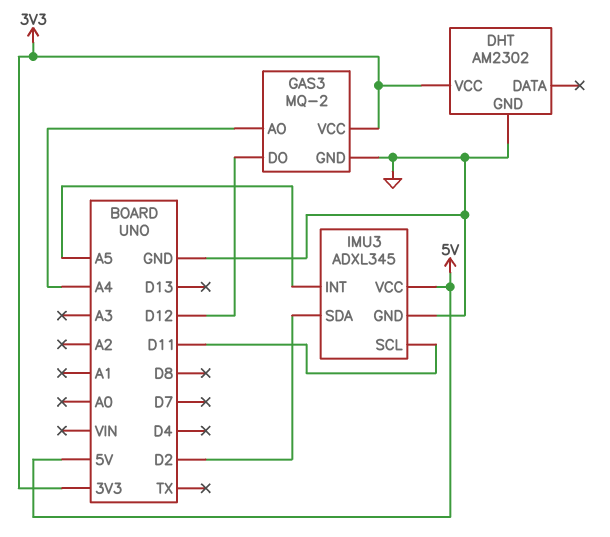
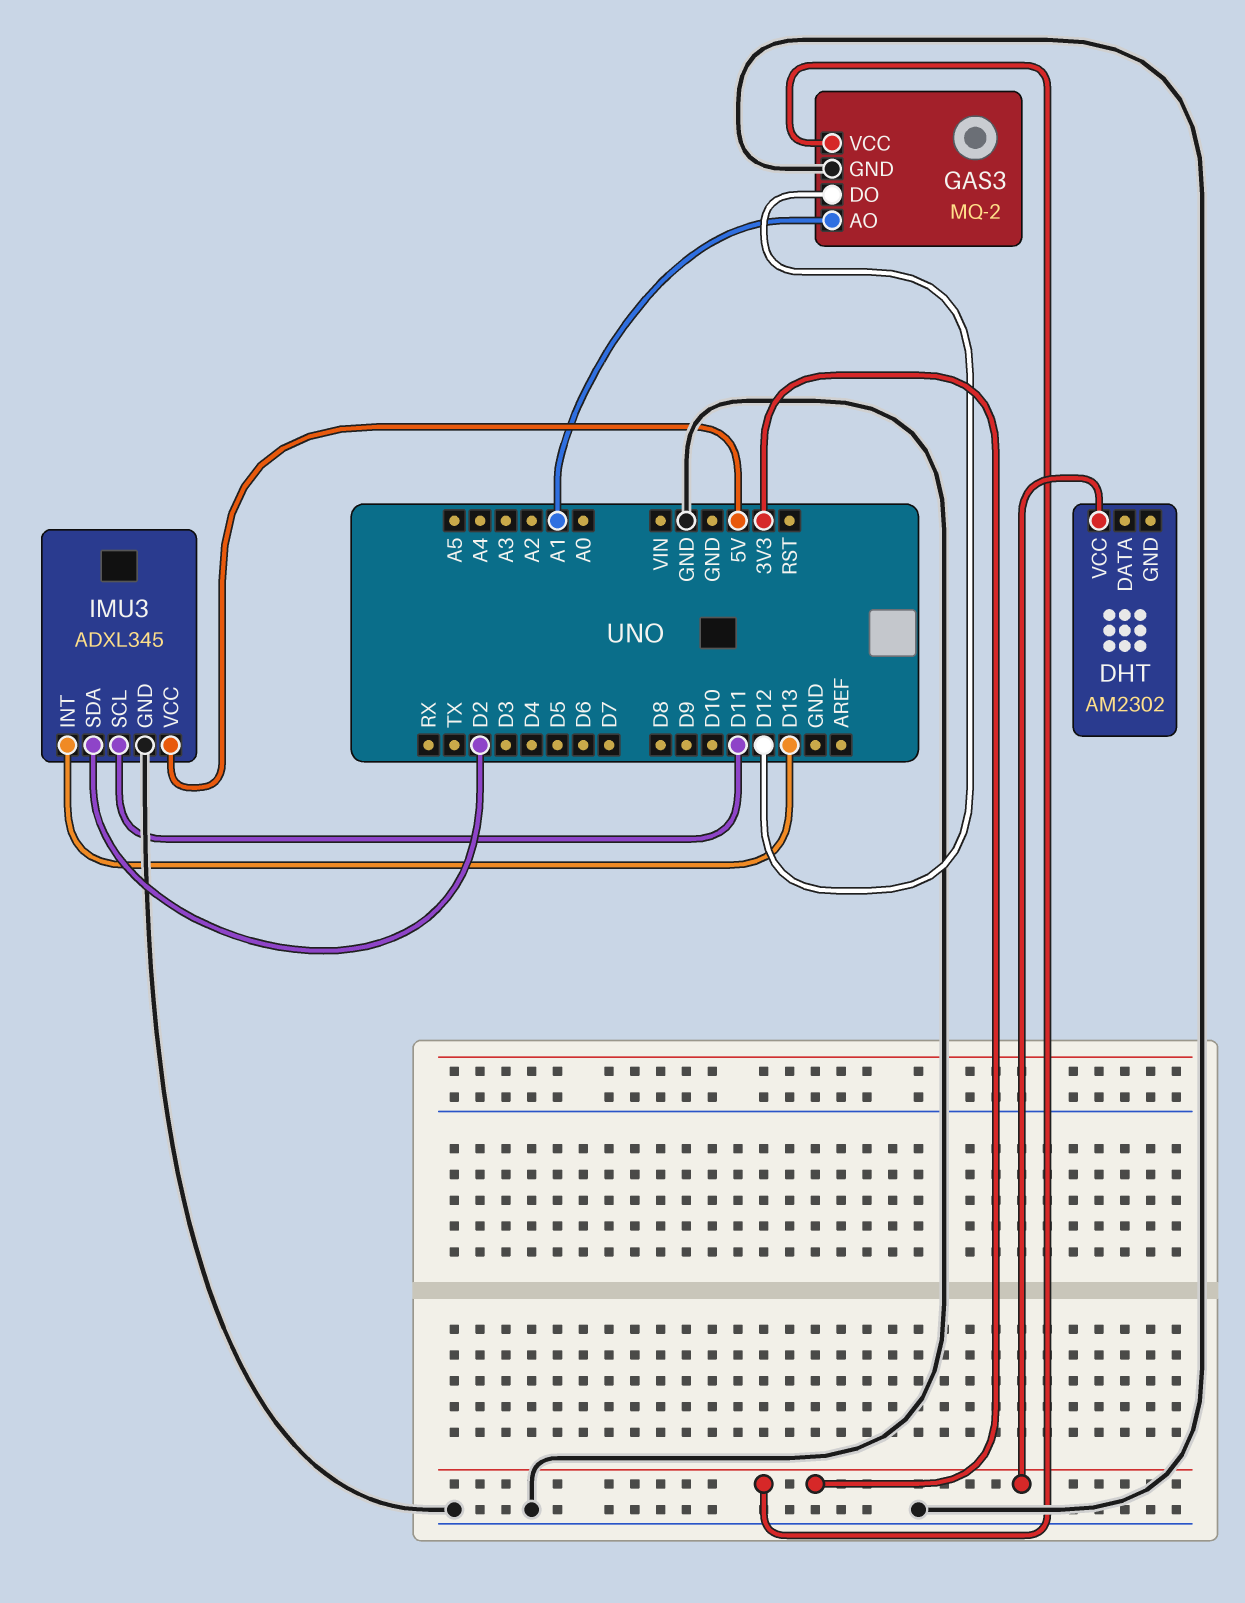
DHT pin GND: GND -> none
GAS3 pin AO: A4 -> A1
IMU3 pin INT: A5 -> D13

